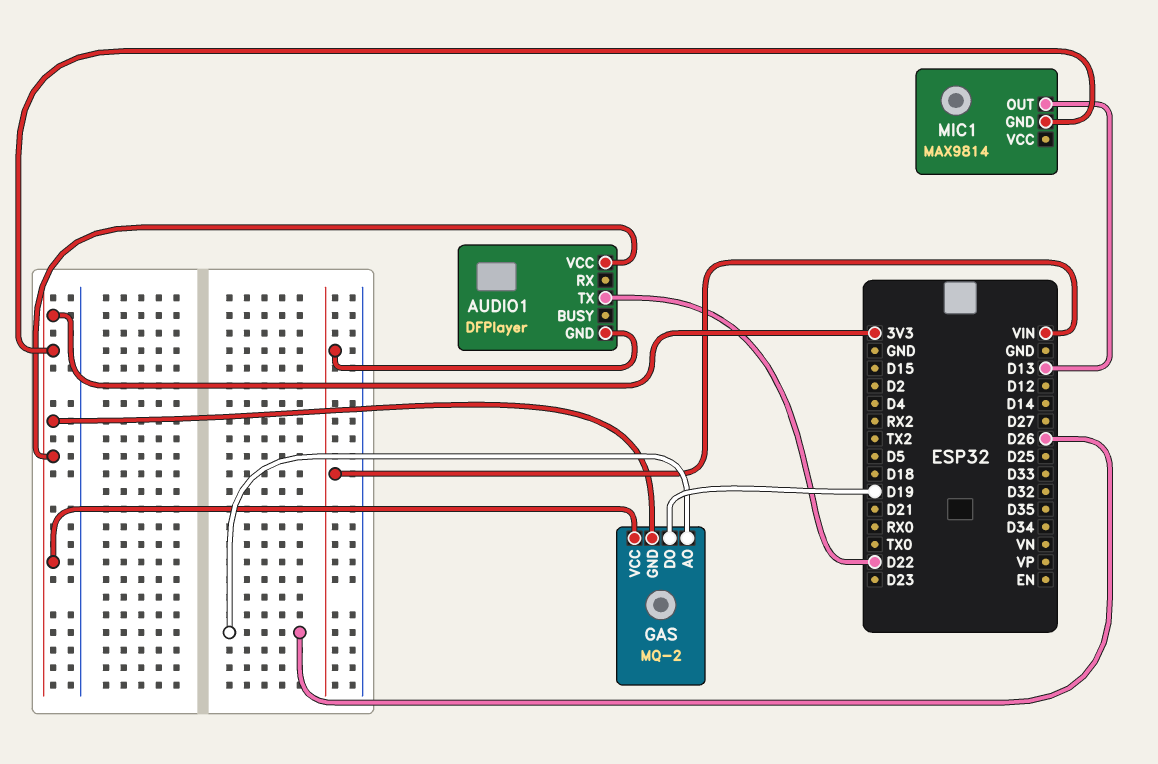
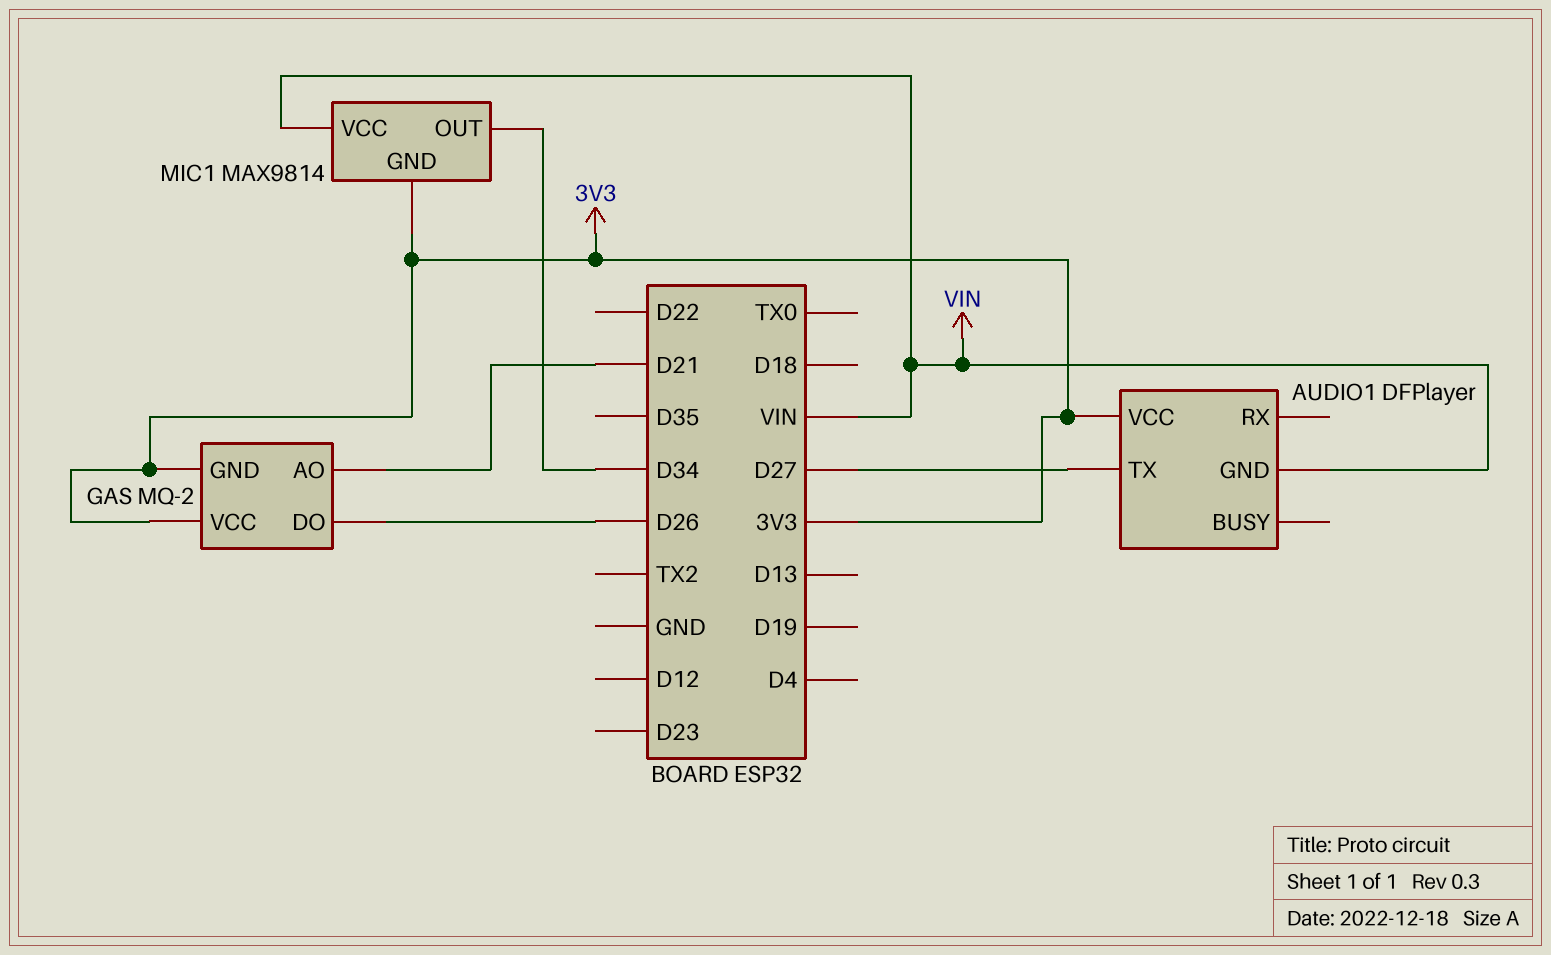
AUDIO1 pin TX: D22 -> D27
GAS pin AO: D26 -> D21
GAS pin DO: D19 -> D26
MIC1 pin OUT: D13 -> D34
MIC1 pin VCC: none -> VIN

